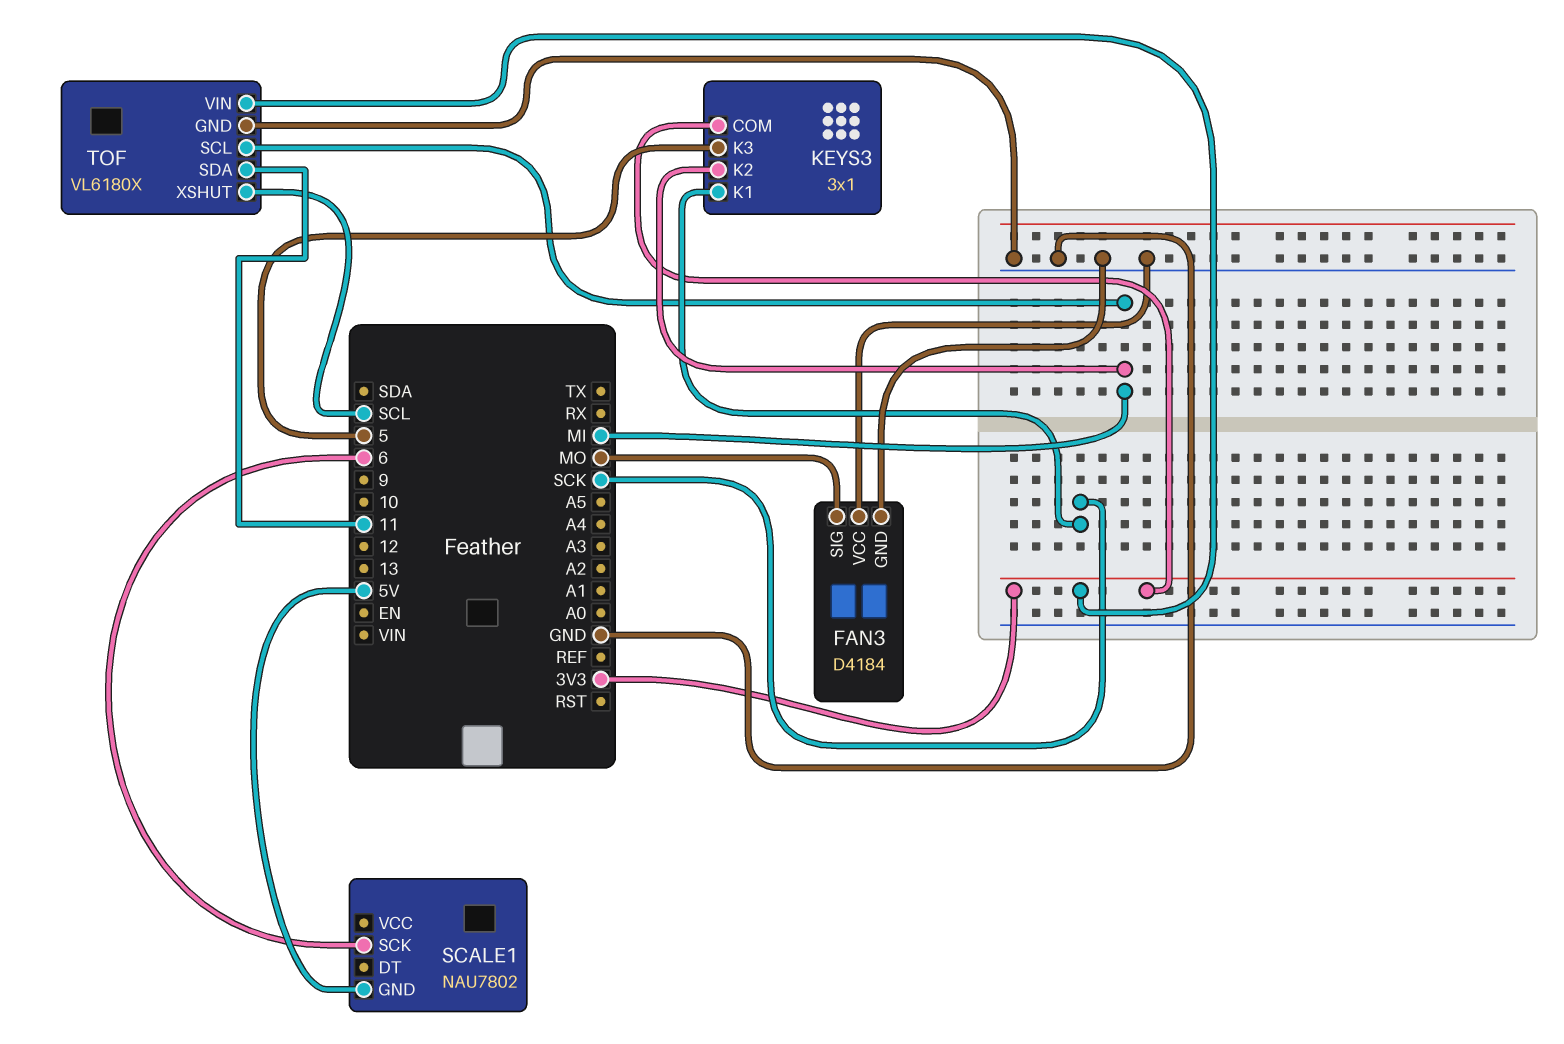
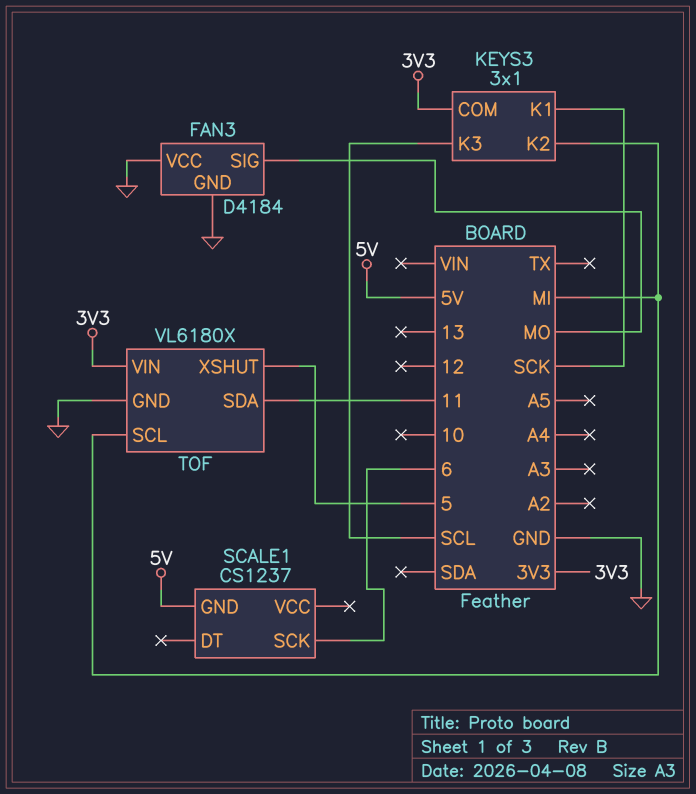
KEYS3 pin K3: 5 -> SCL
SCALE1: NAU7802 -> CS1237
TOF pin XSHUT: SCL -> 5

